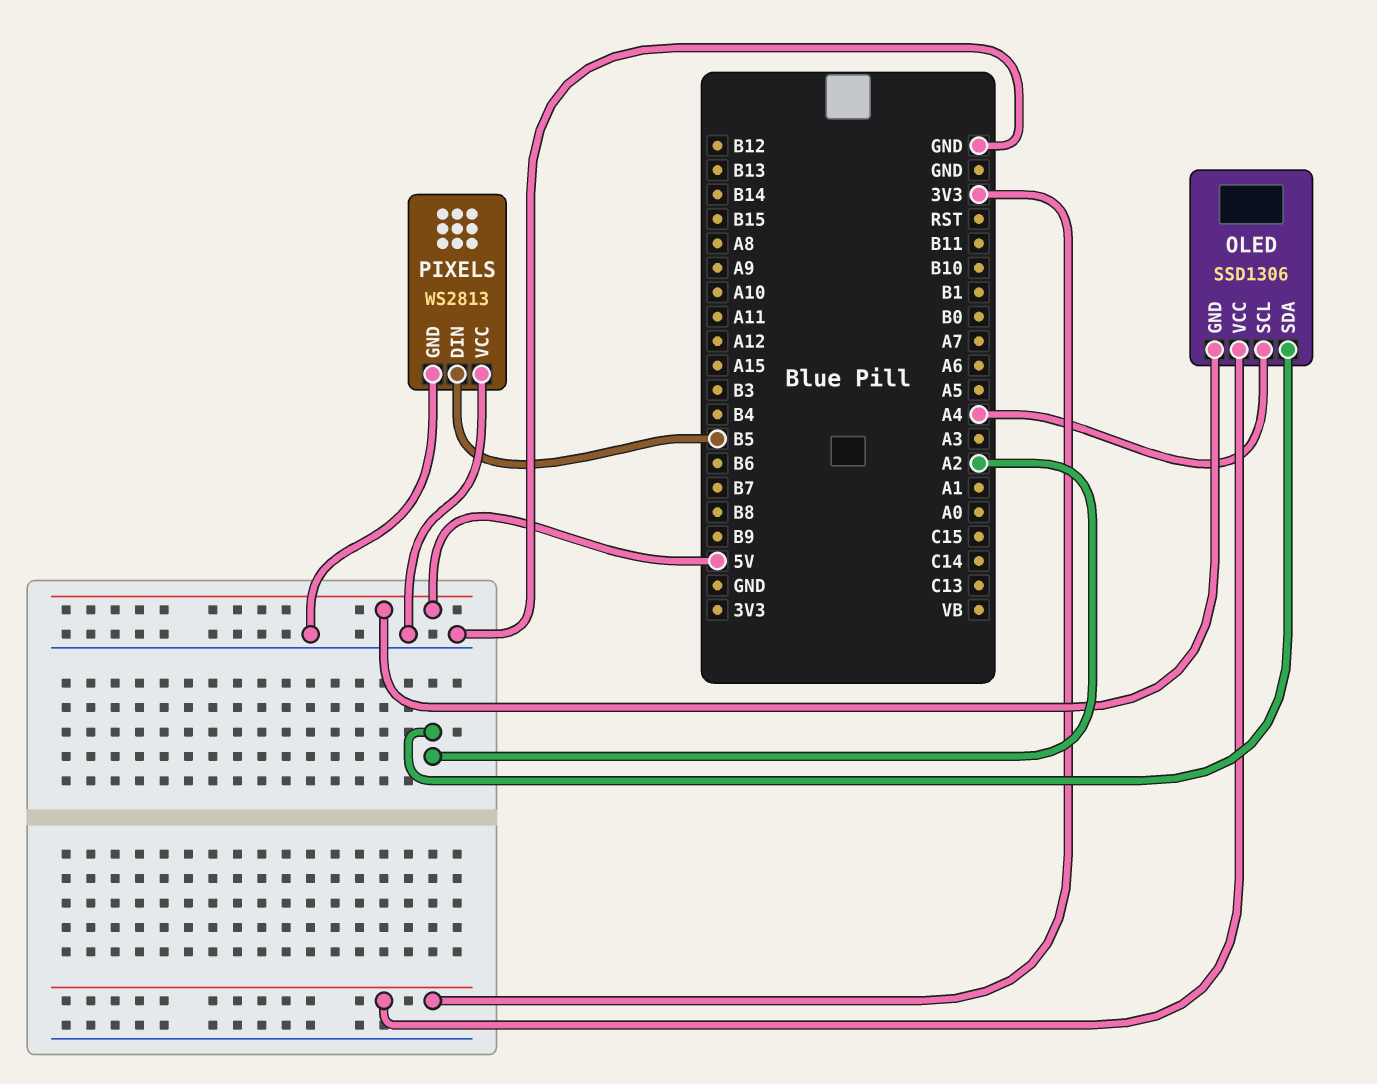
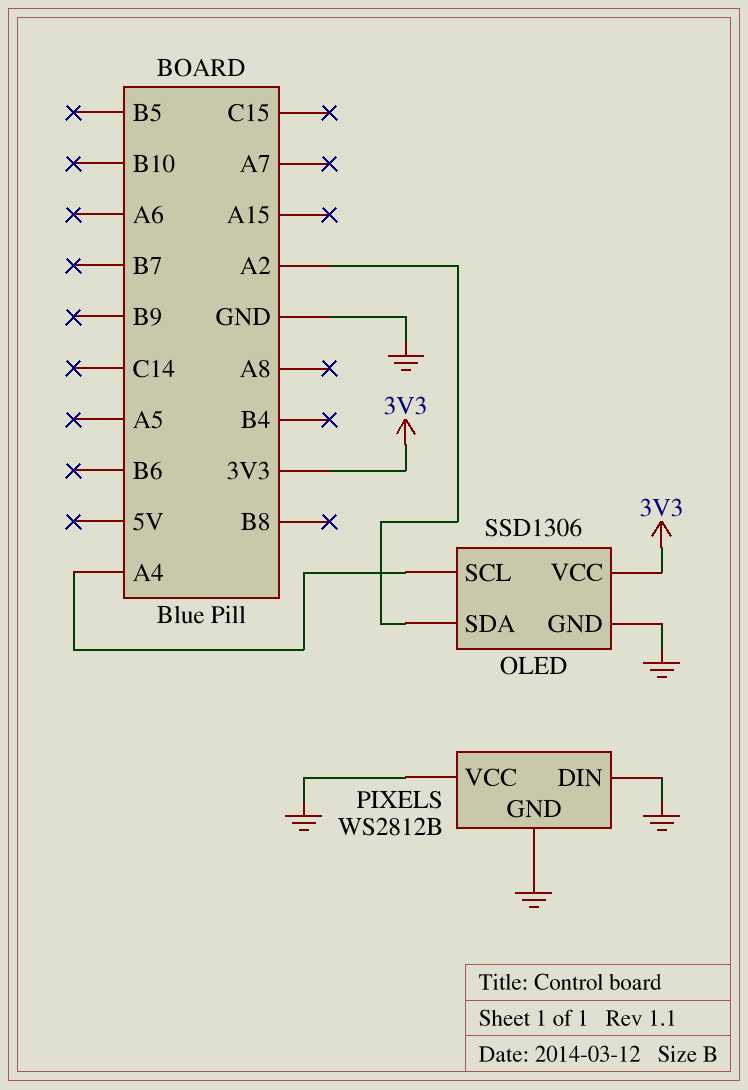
OLED pin GND: 5V -> GND
PIXELS: WS2813 -> WS2812B
PIXELS pin DIN: B5 -> GND

